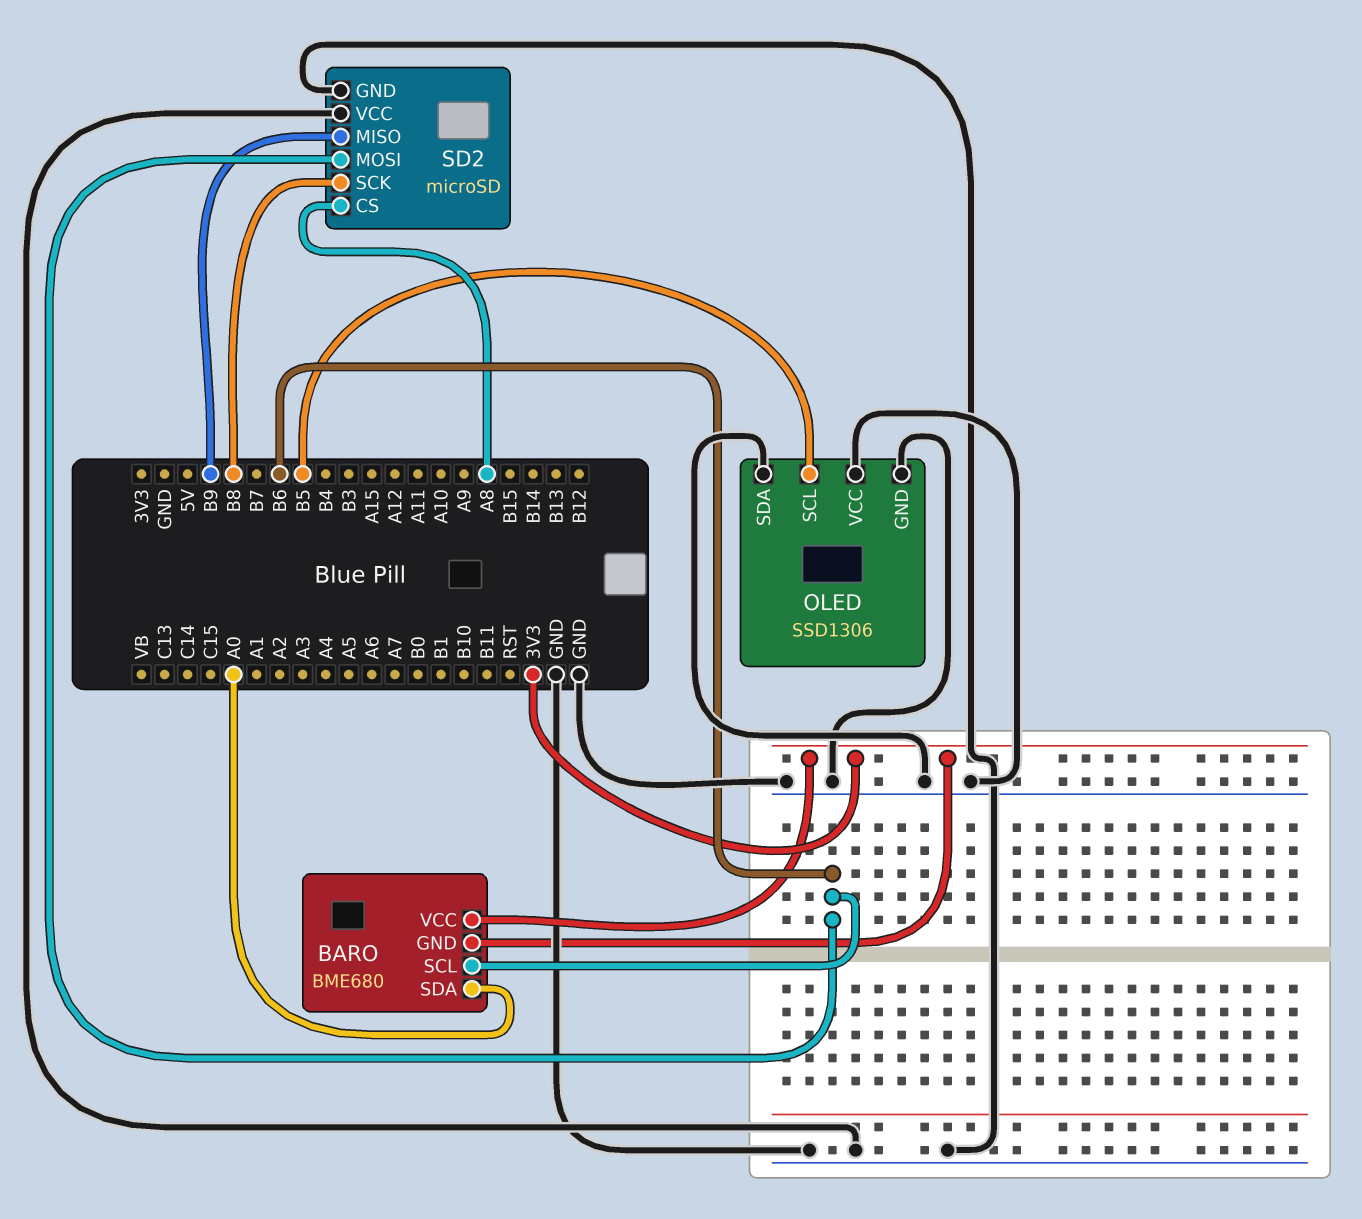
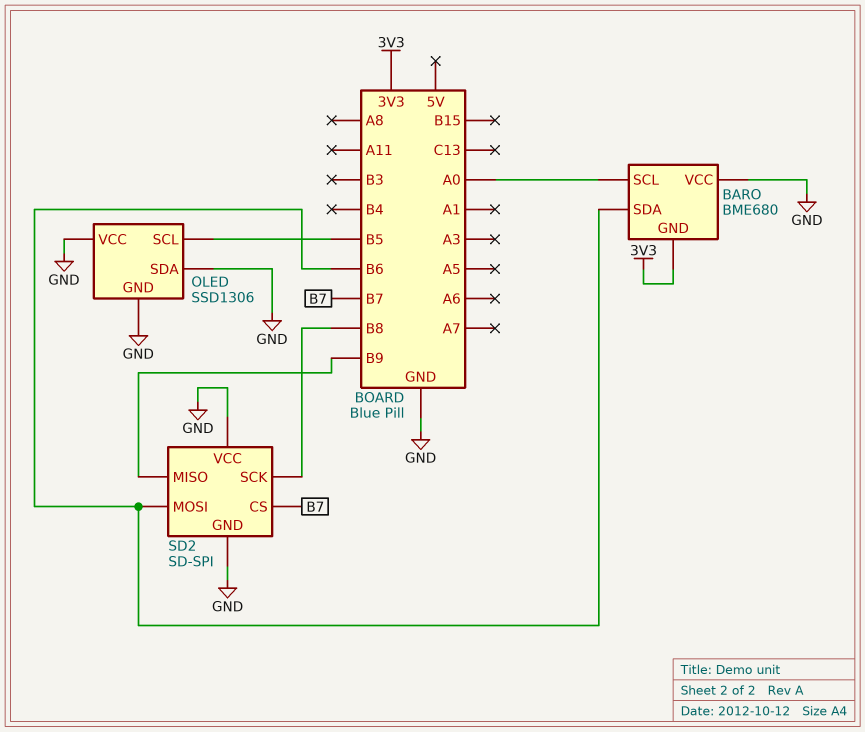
BARO pin SCL: B6 -> A0
BARO pin SDA: A0 -> B6
BARO pin VCC: 3V3 -> GND
SD2: microSD -> SD-SPI
SD2 pin CS: A8 -> B7

